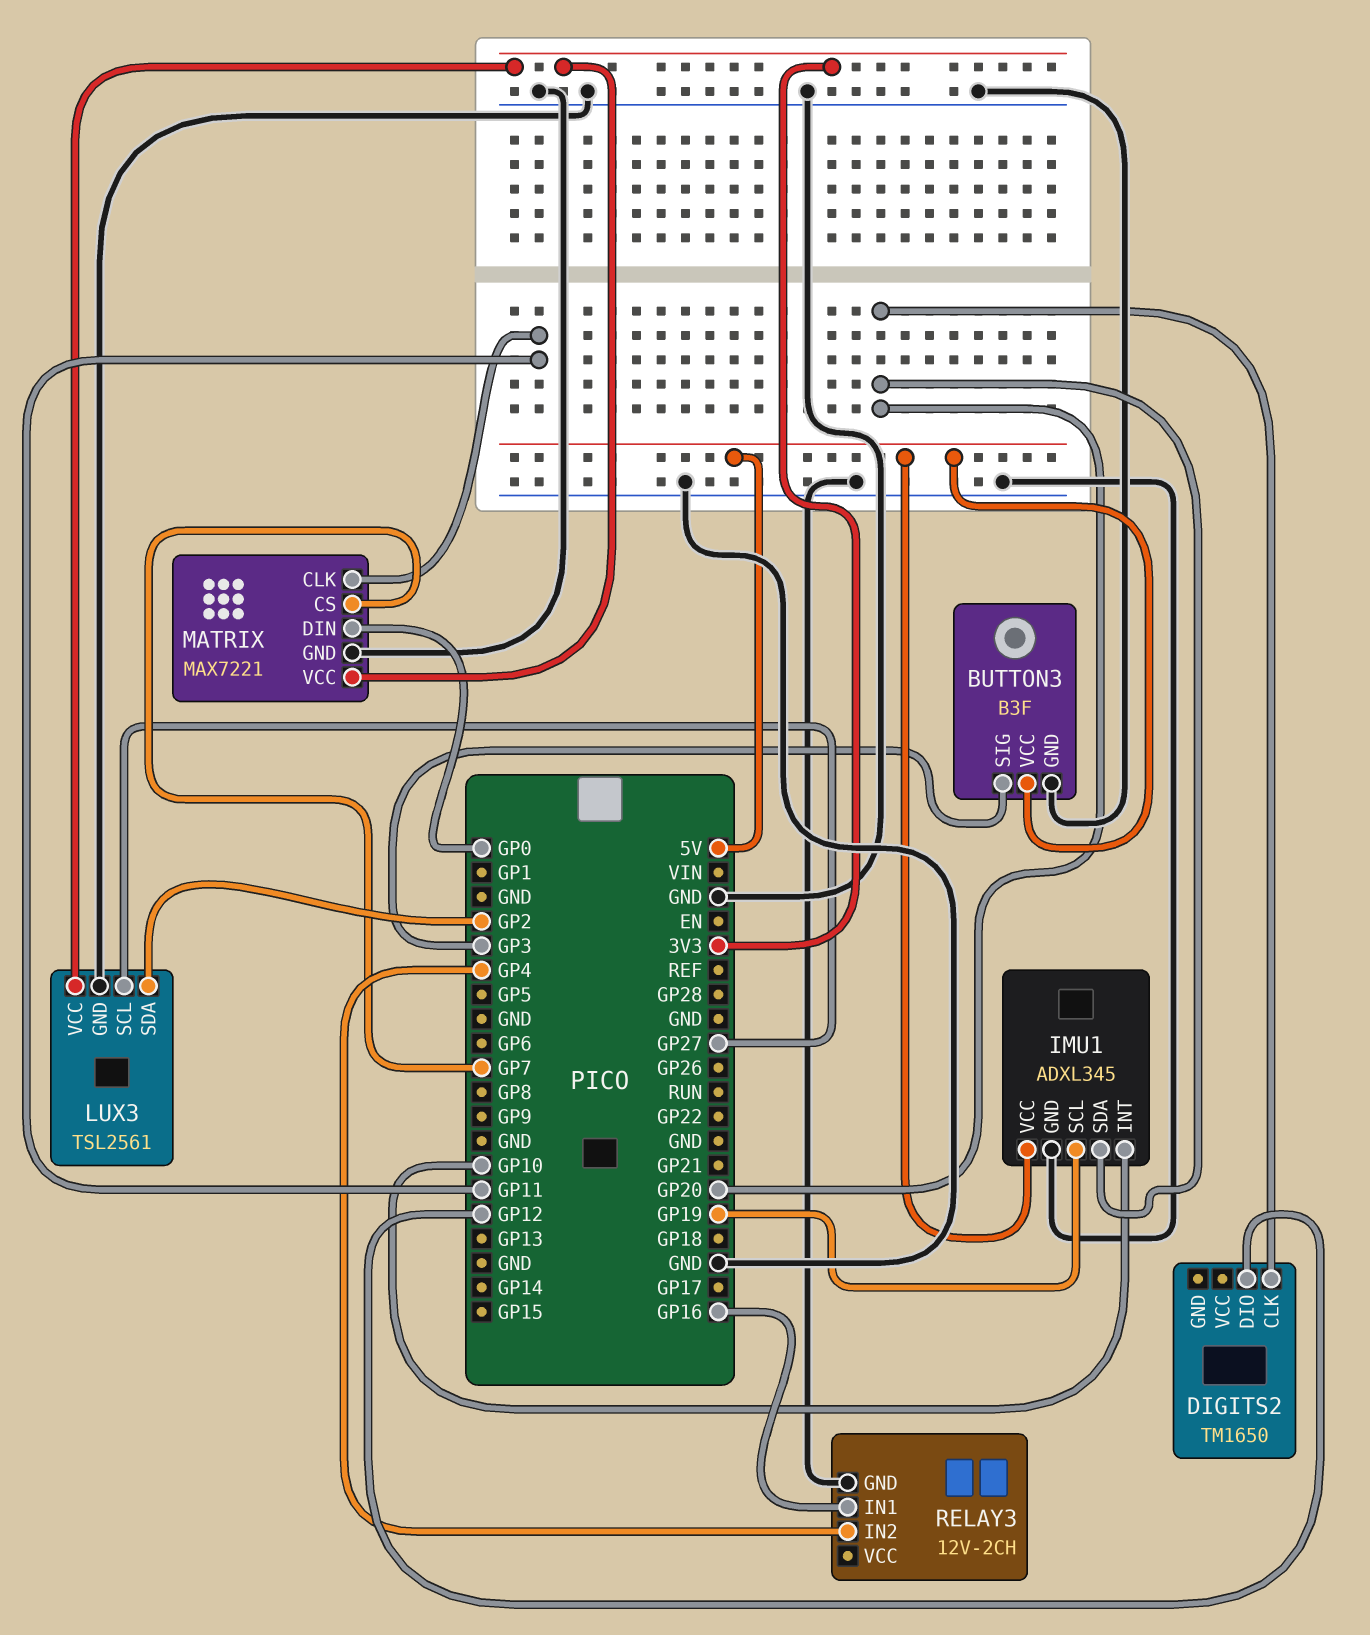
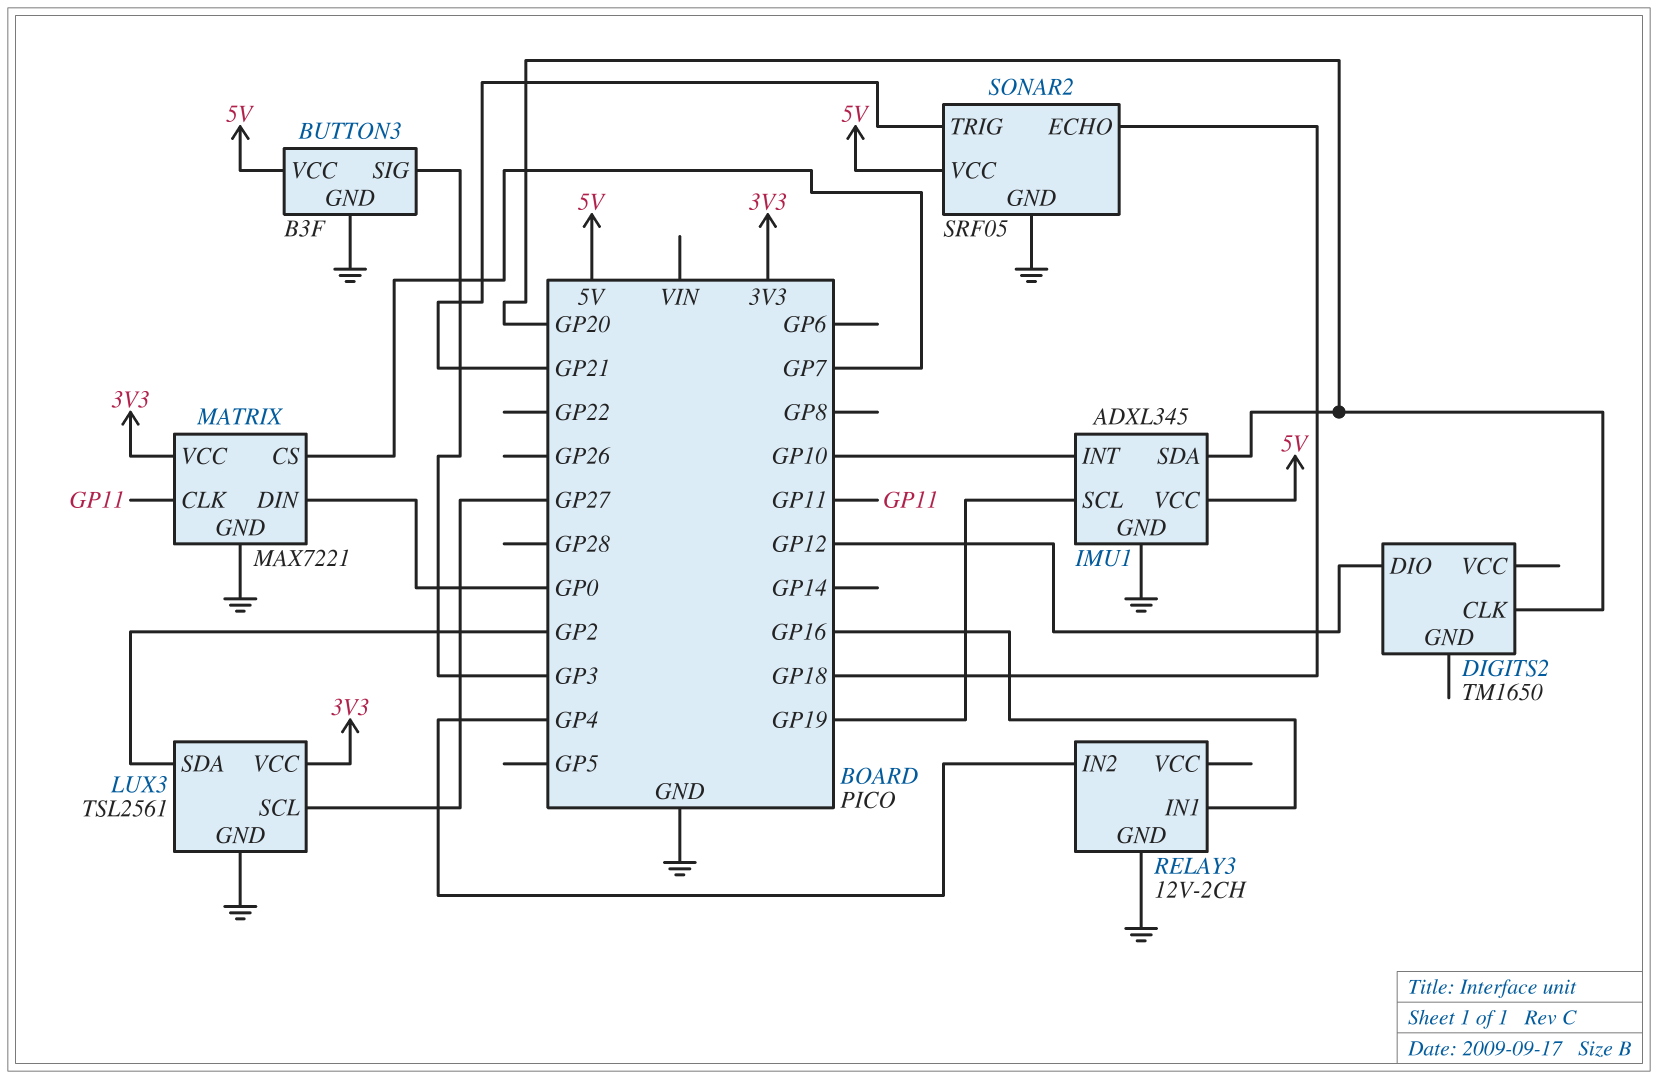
SONAR2: none -> SRF05
SONAR2 pin ECHO: none -> GP18
SONAR2 pin GND: none -> GND
SONAR2 pin TRIG: none -> GP21
SONAR2 pin VCC: none -> 5V

